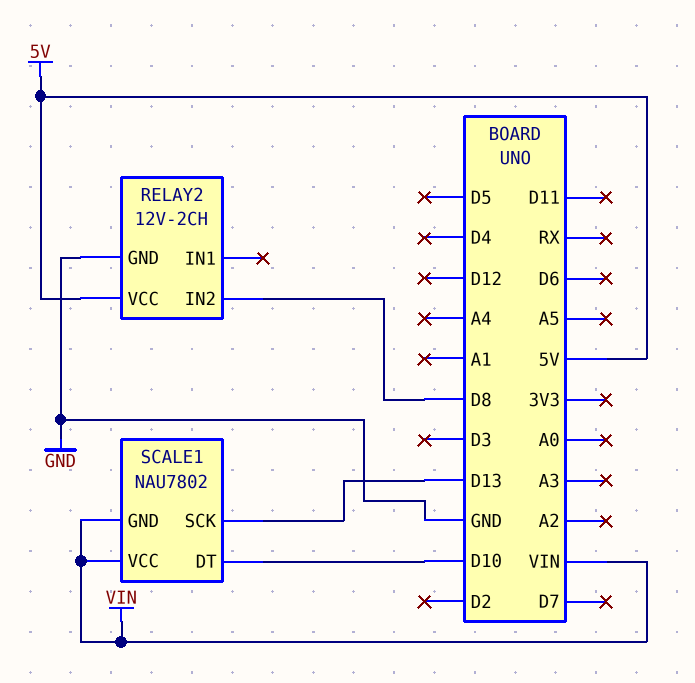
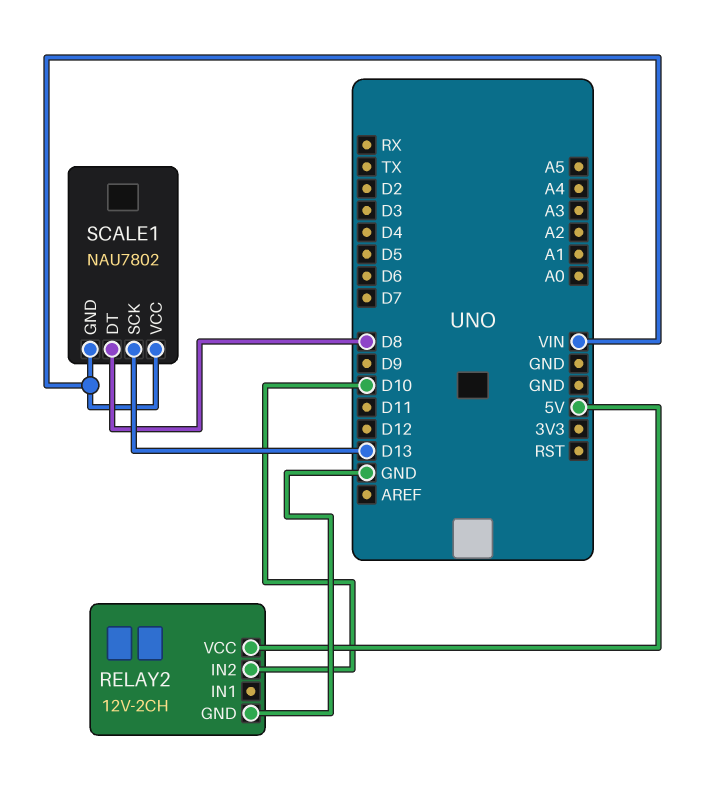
RELAY2 pin IN2: D8 -> D10
SCALE1 pin DT: D10 -> D8

